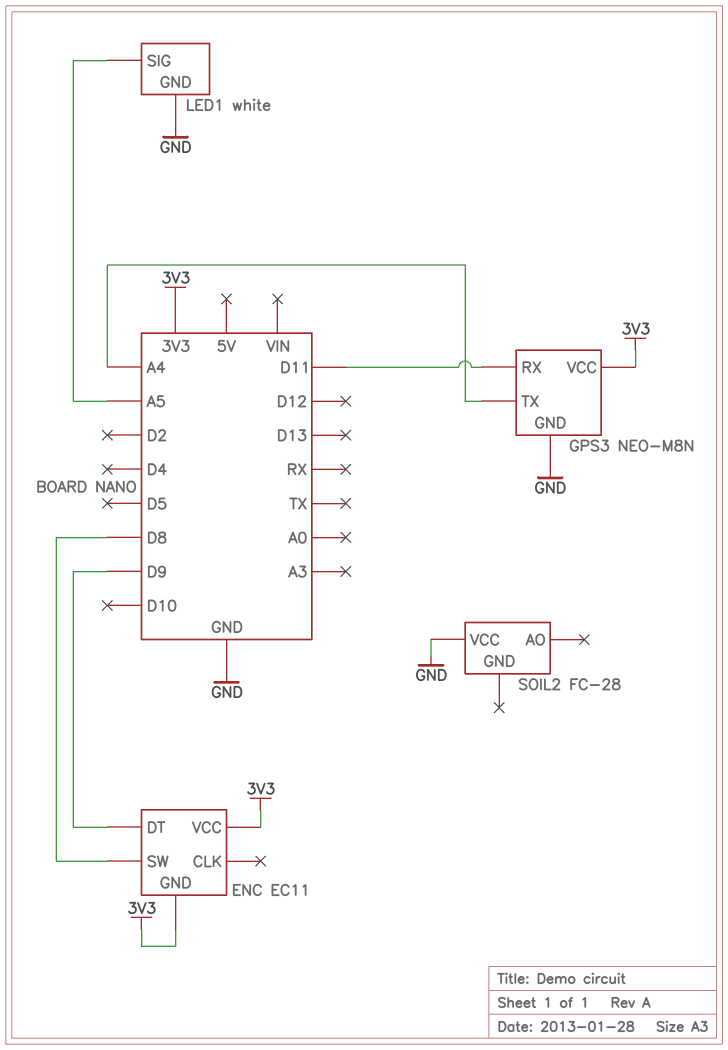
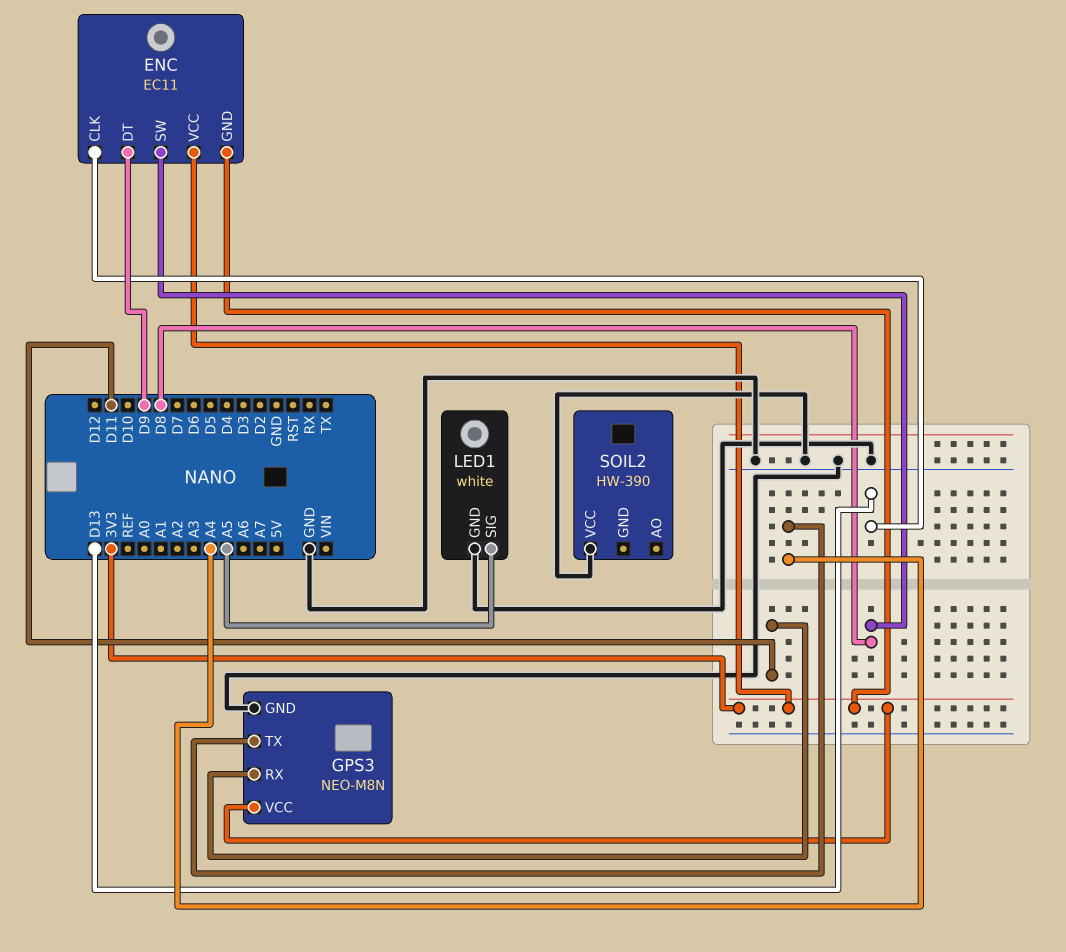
ENC pin CLK: none -> D13
SOIL2: FC-28 -> HW-390

